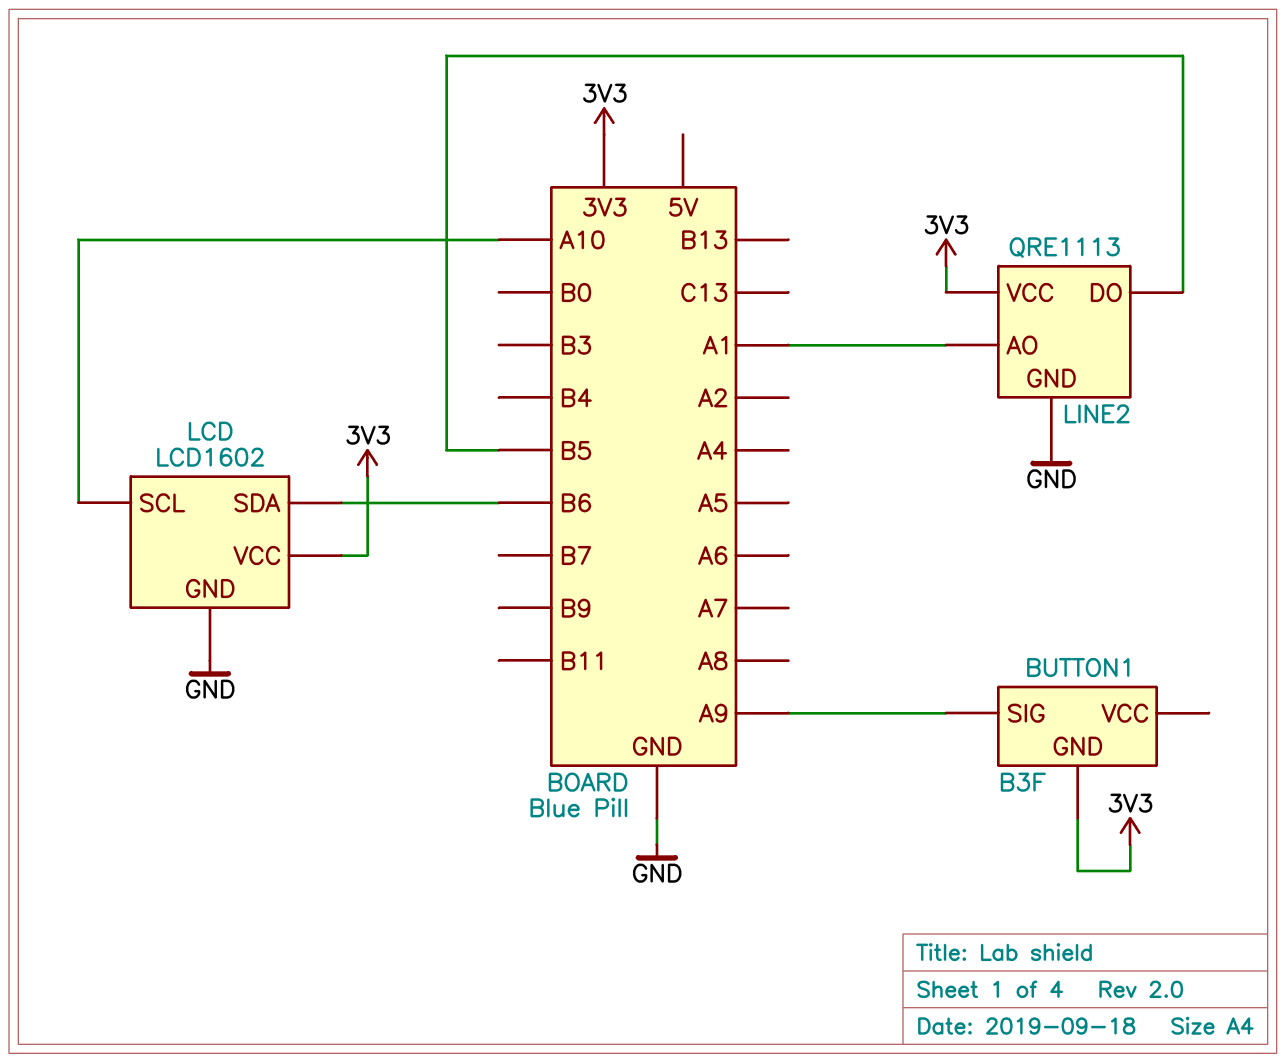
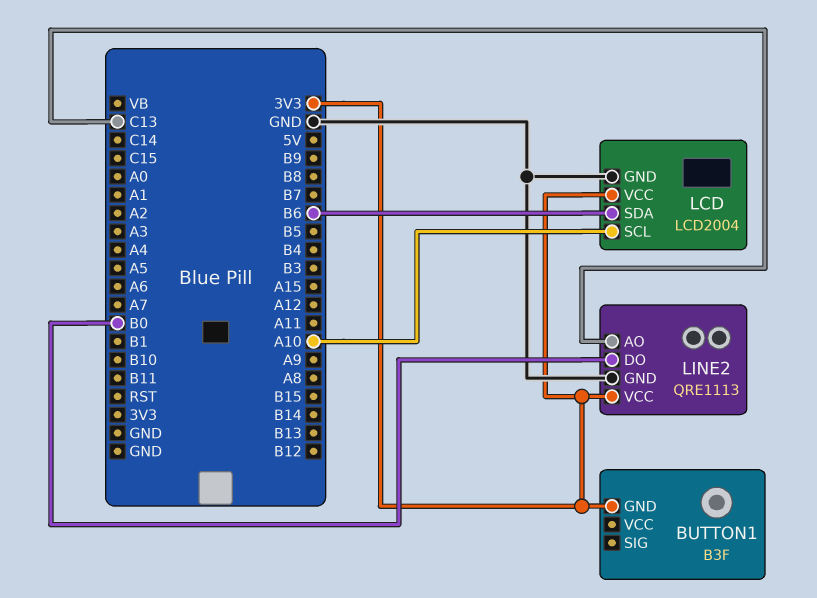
BUTTON1 pin SIG: A9 -> none
LCD: LCD1602 -> LCD2004
LINE2 pin AO: A1 -> C13
LINE2 pin DO: B5 -> B0

